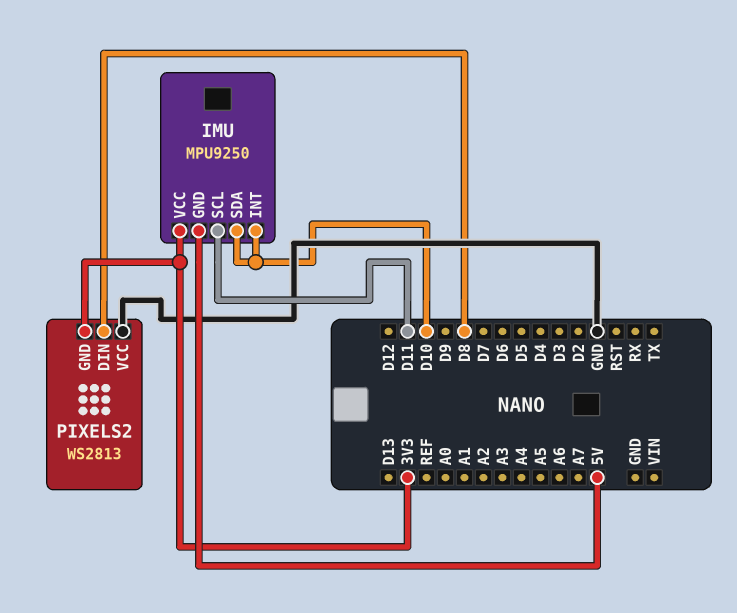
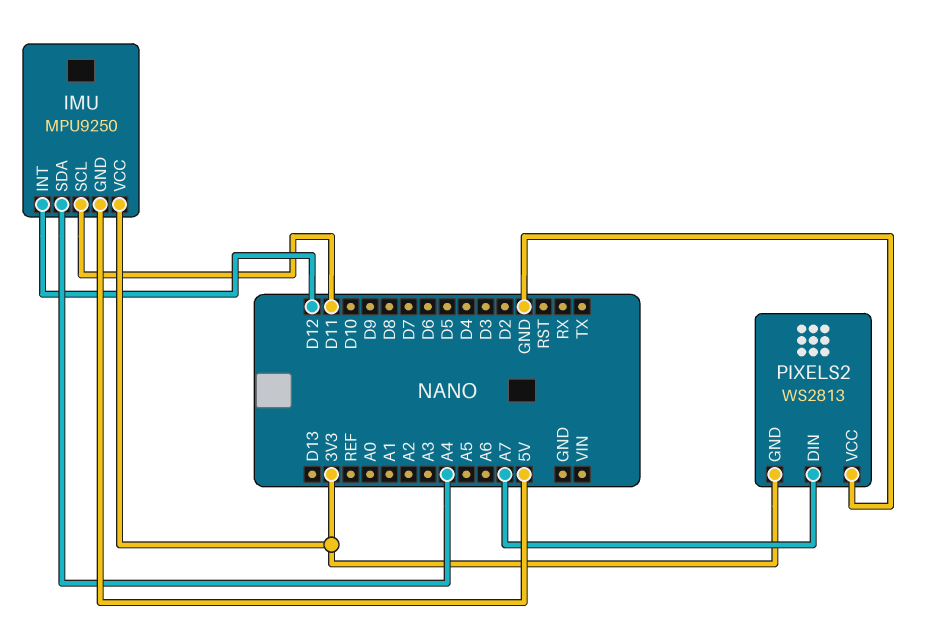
IMU pin INT: D10 -> D12
IMU pin SDA: D10 -> A4
PIXELS2 pin DIN: D8 -> A7

